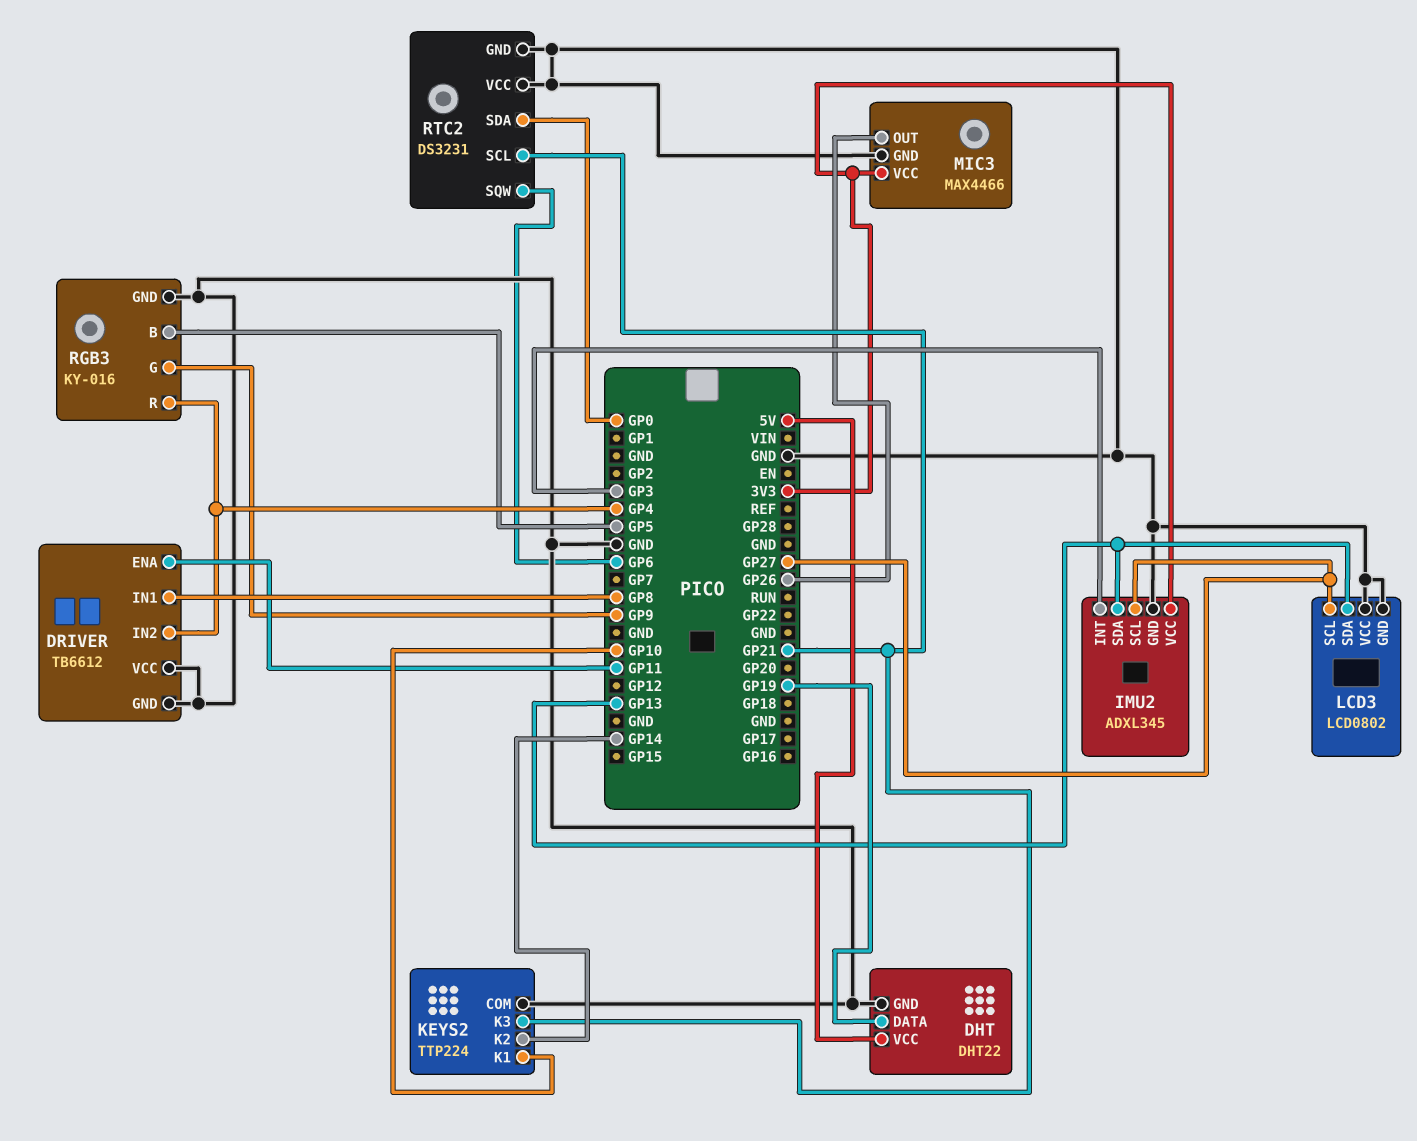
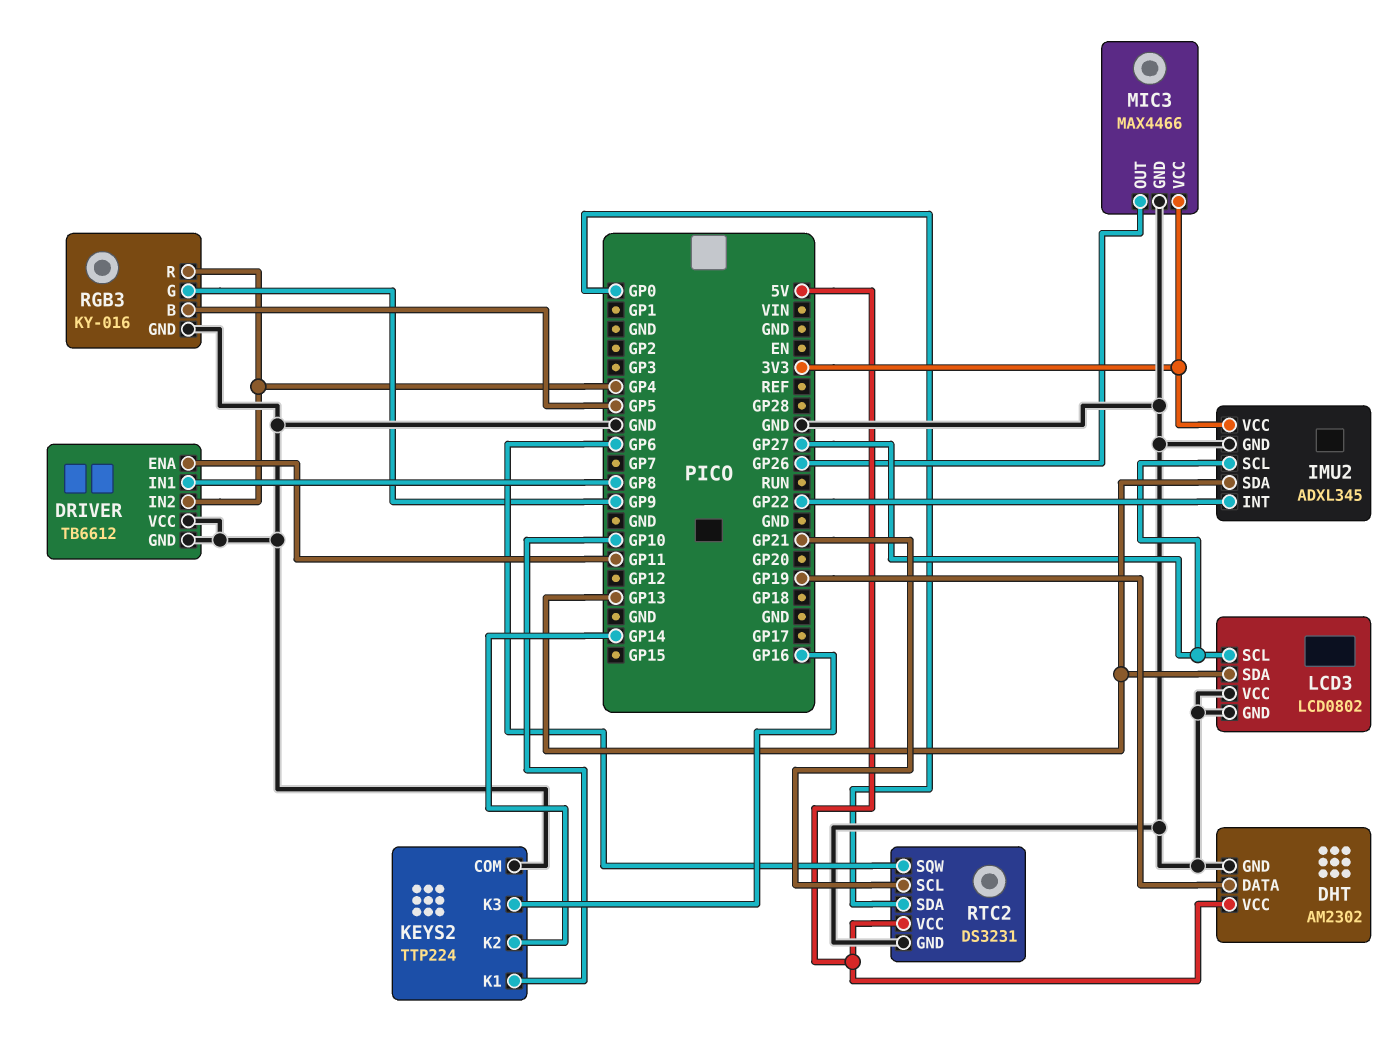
DHT: DHT22 -> AM2302
IMU2 pin INT: GP3 -> GP22
KEYS2 pin K3: GP21 -> GP16
RTC2 pin VCC: GND -> 5V

